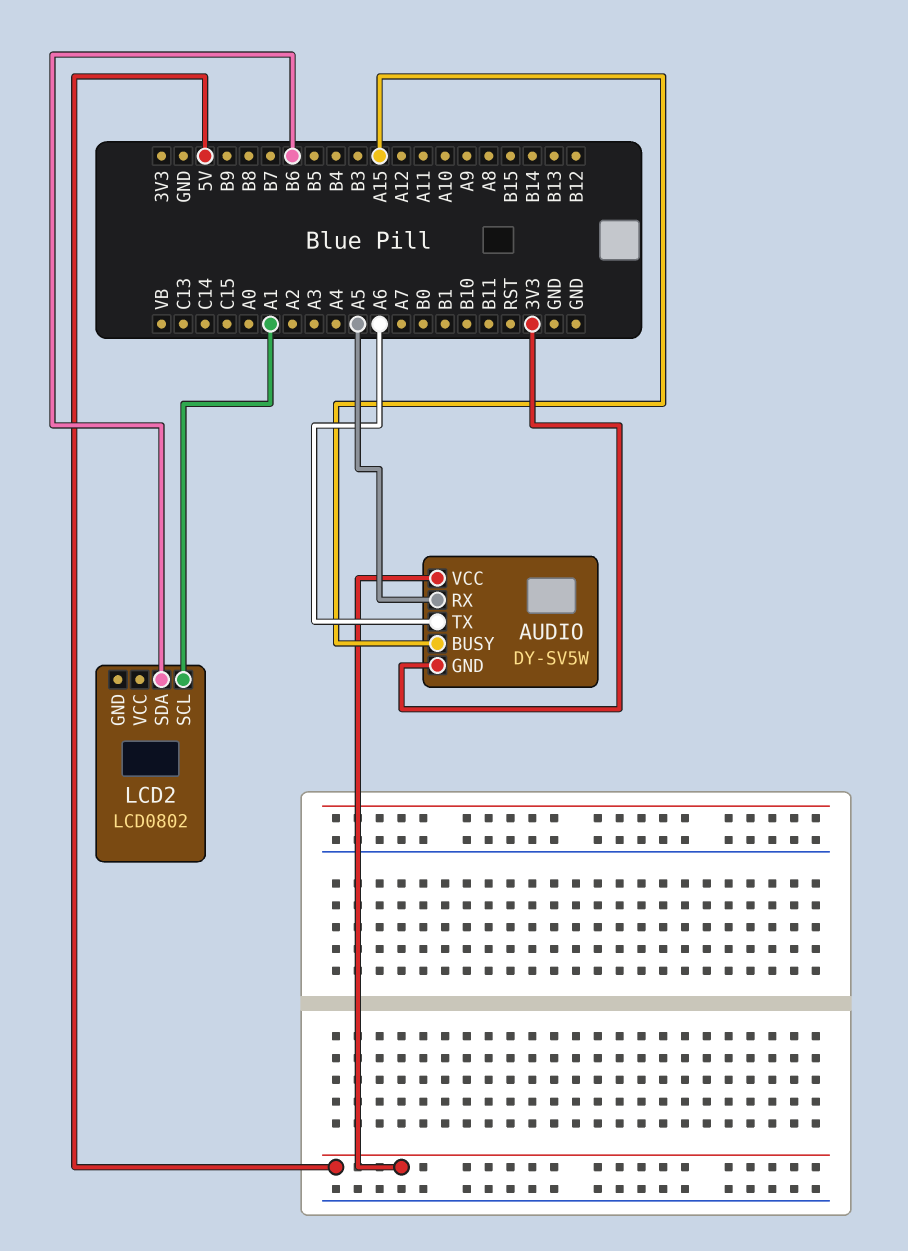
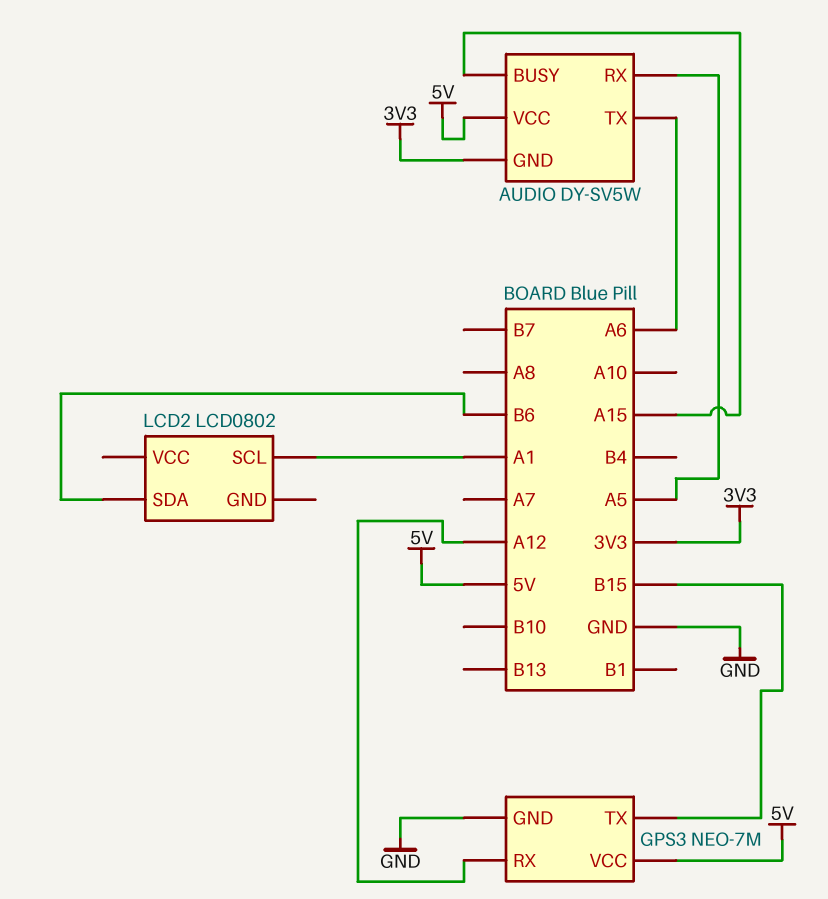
GPS3: none -> NEO-7M
GPS3 pin GND: none -> GND
GPS3 pin RX: none -> A12
GPS3 pin TX: none -> B15
GPS3 pin VCC: none -> 5V

